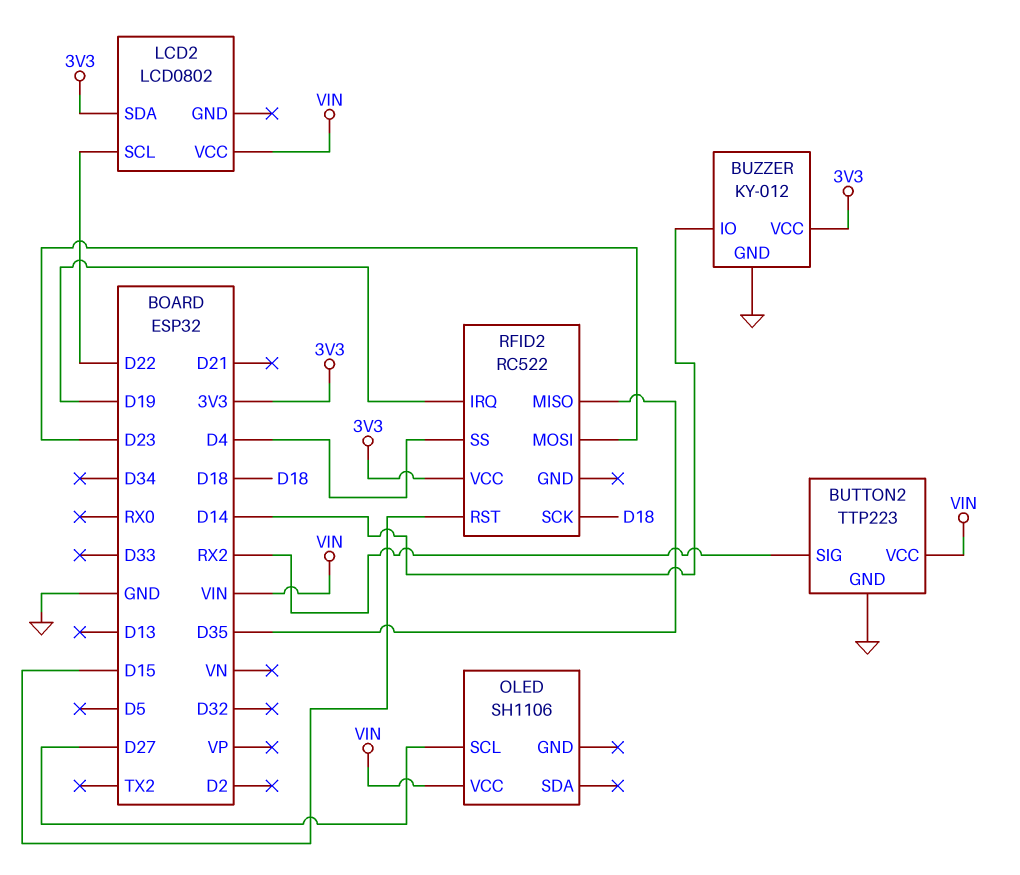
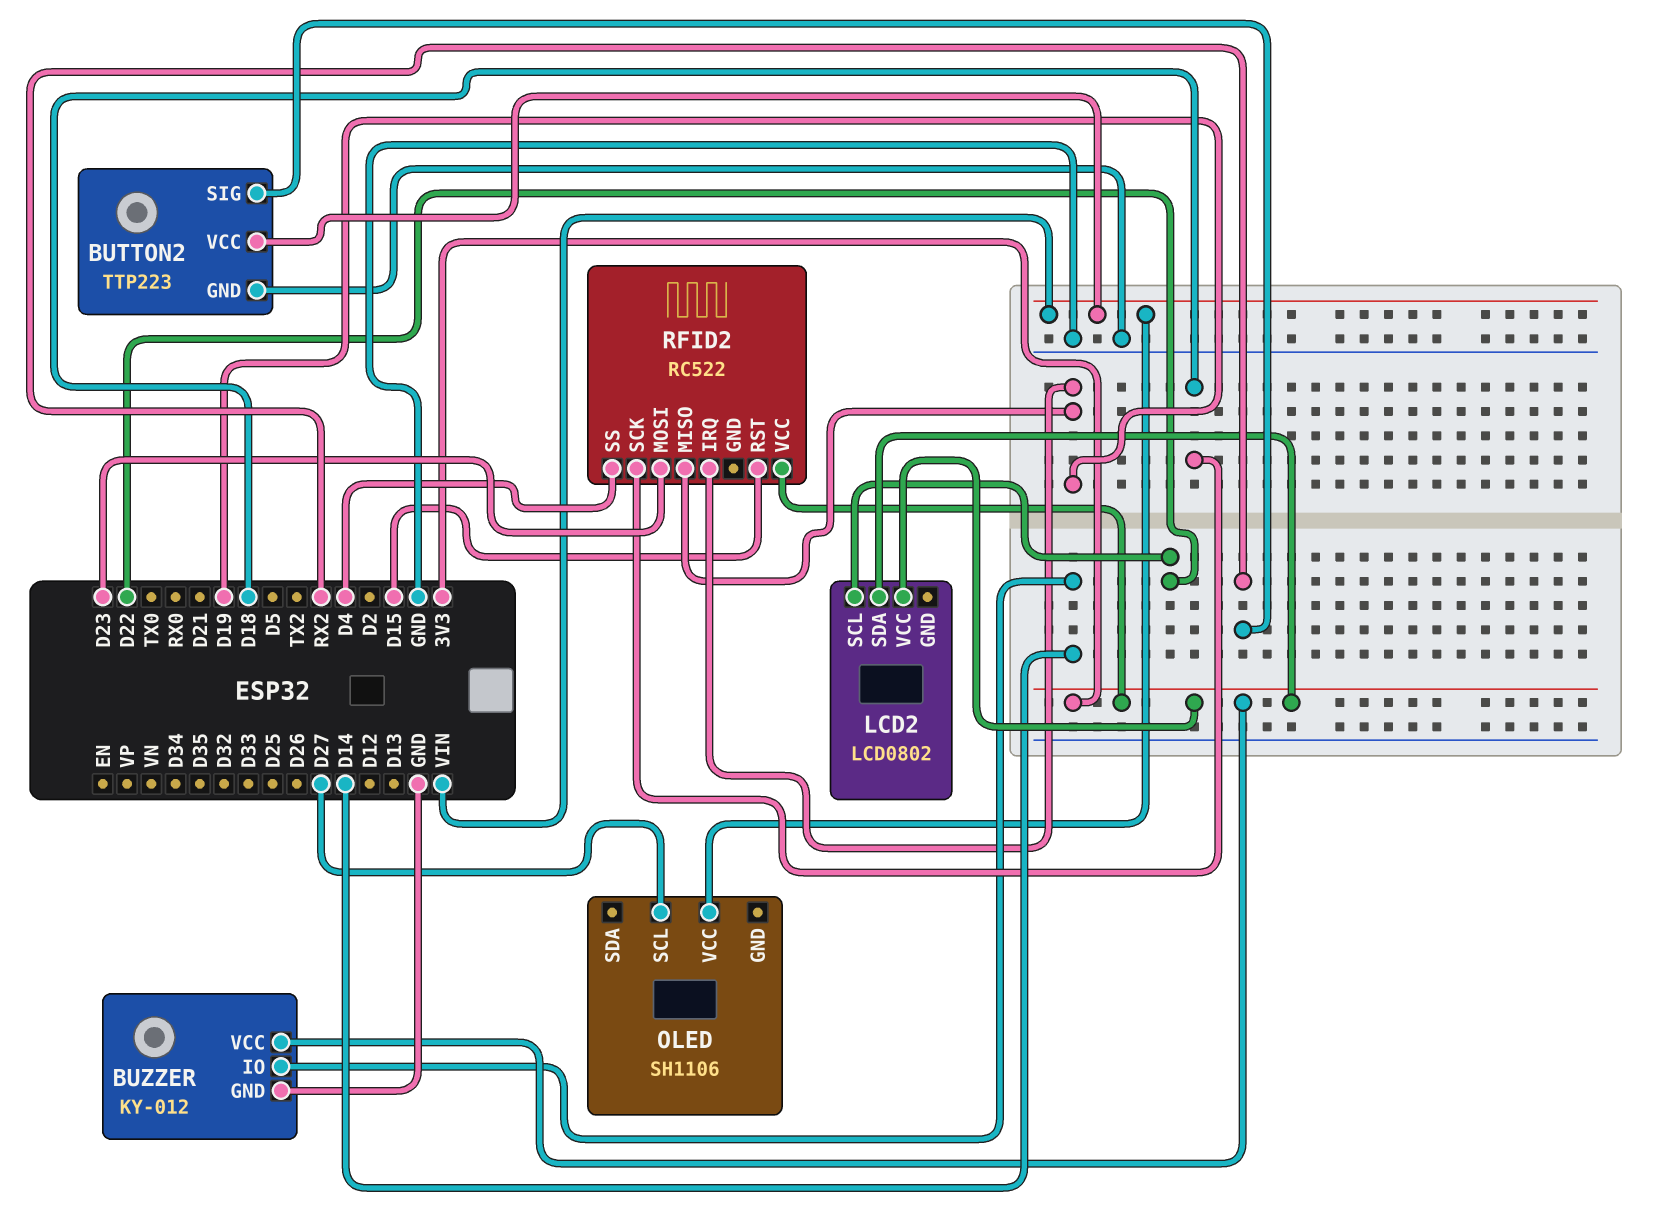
LCD2 pin VCC: VIN -> 3V3
RFID2 pin MISO: D35 -> D19

